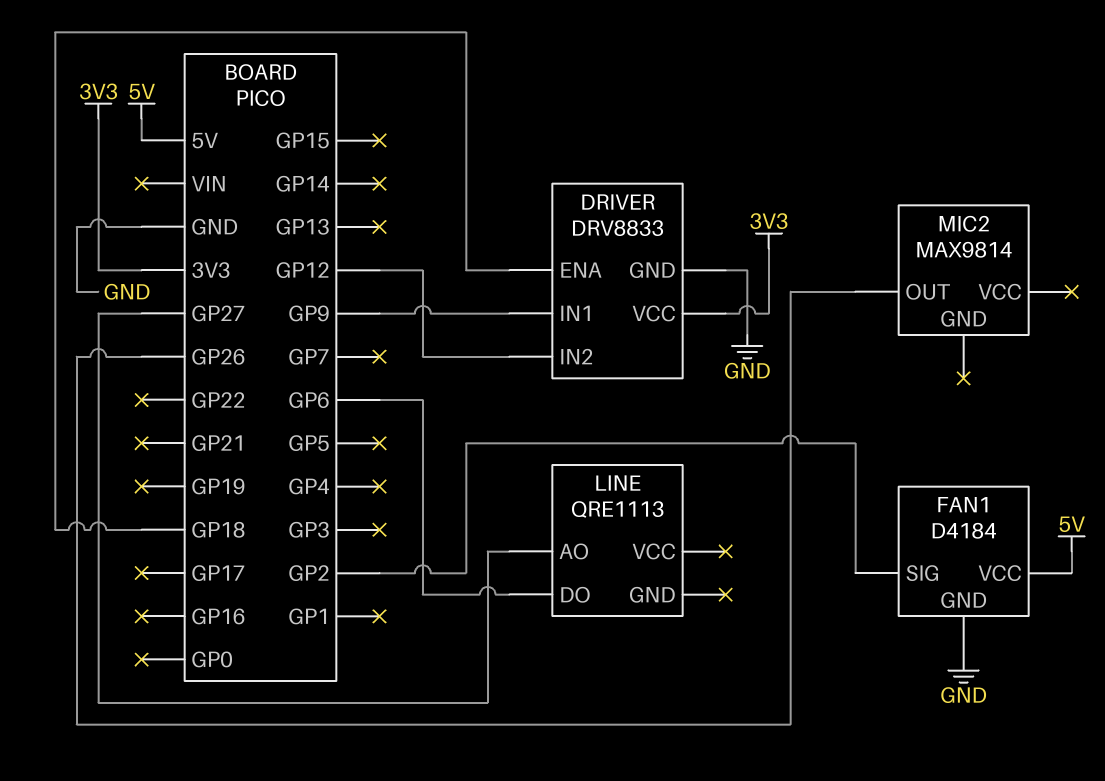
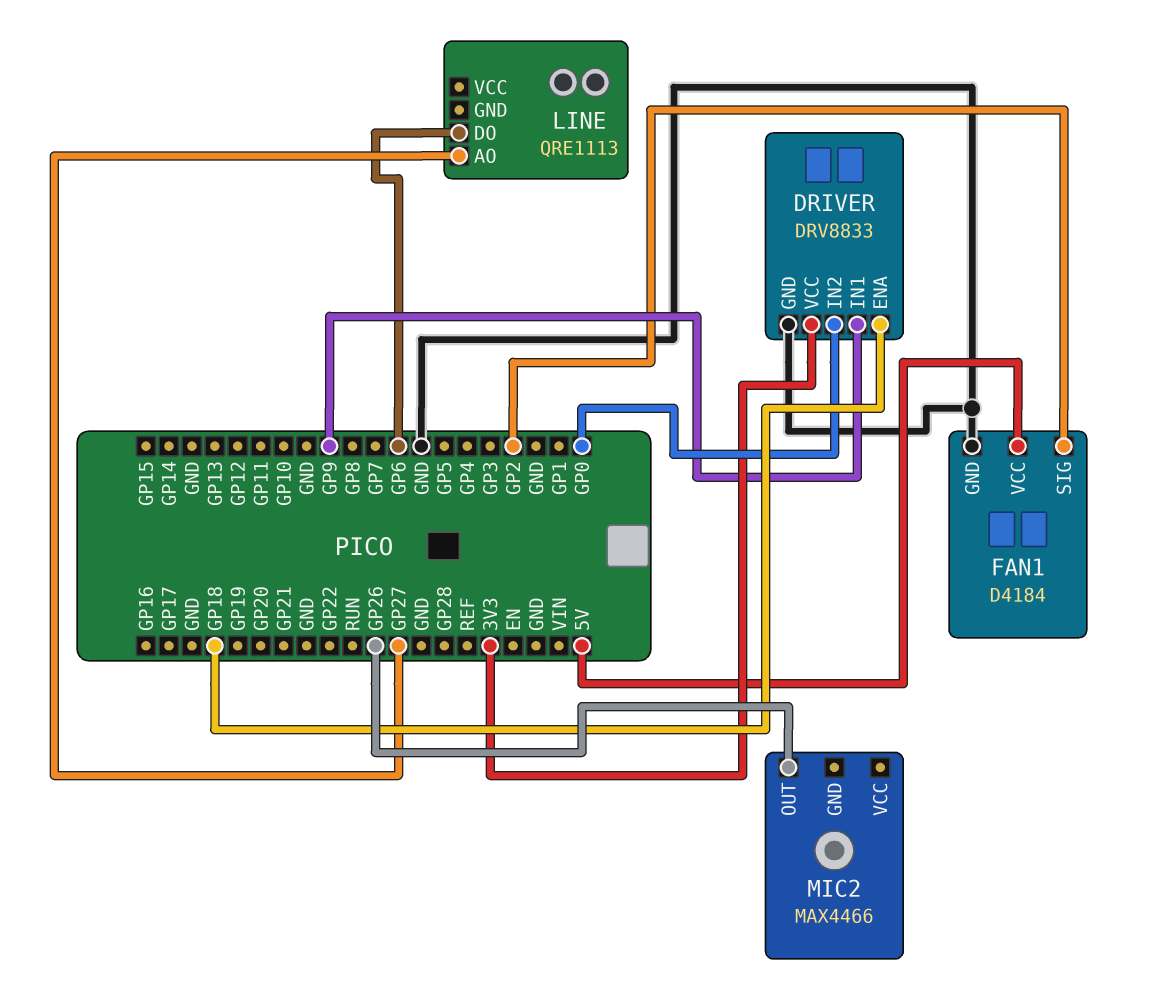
DRIVER pin IN2: GP12 -> GP0
MIC2: MAX9814 -> MAX4466

